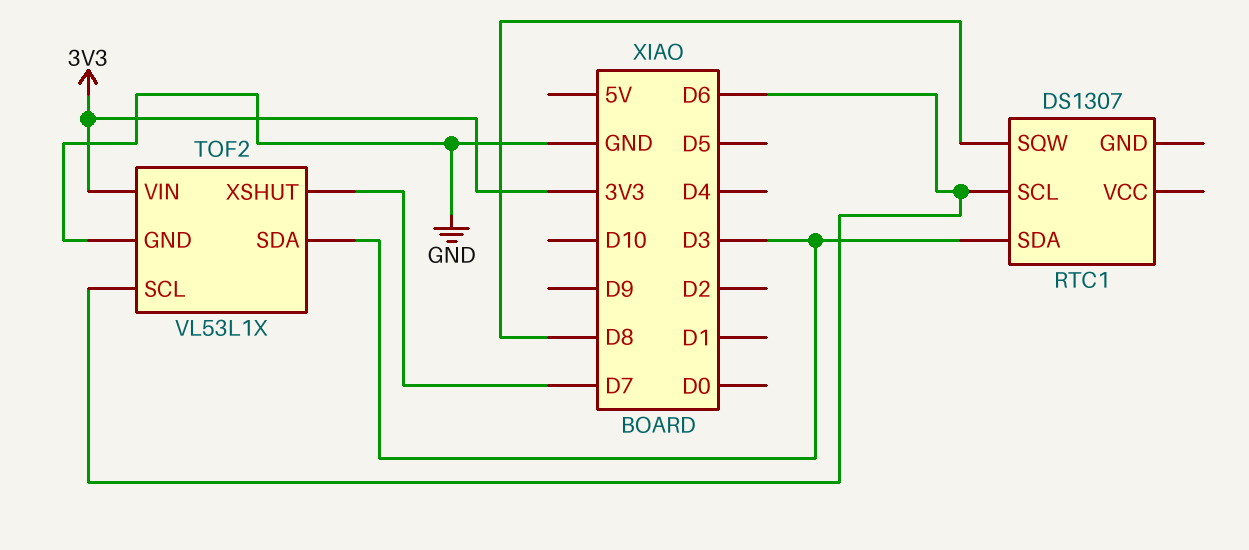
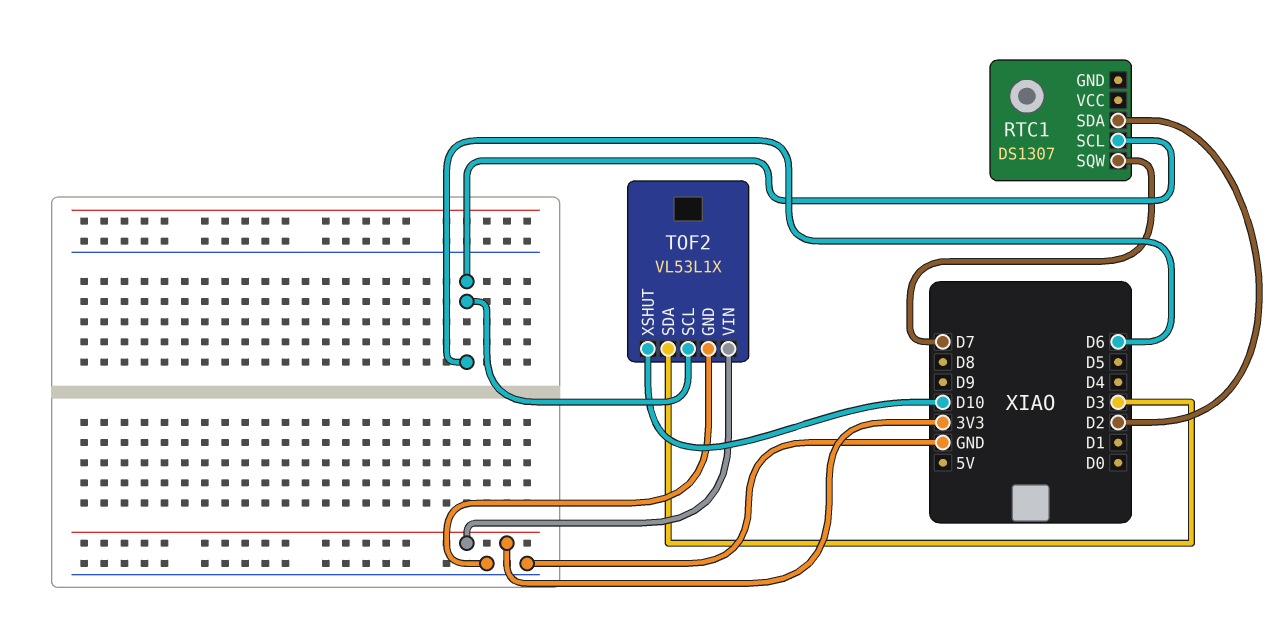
RTC1 pin SDA: D3 -> D2
RTC1 pin SQW: D8 -> D7
TOF2 pin XSHUT: D7 -> D10

